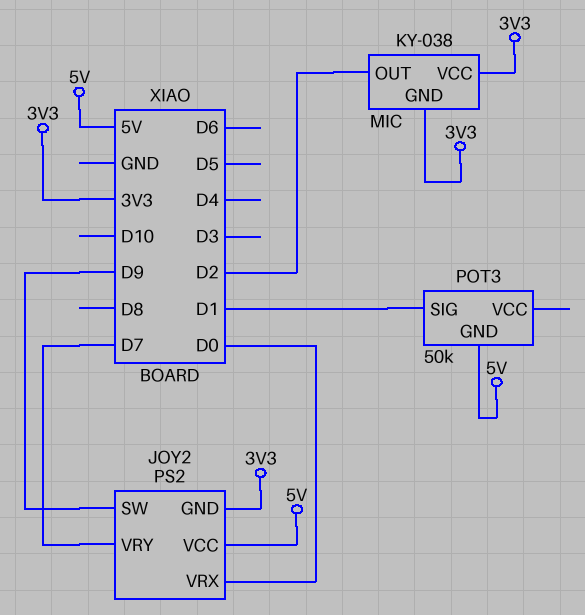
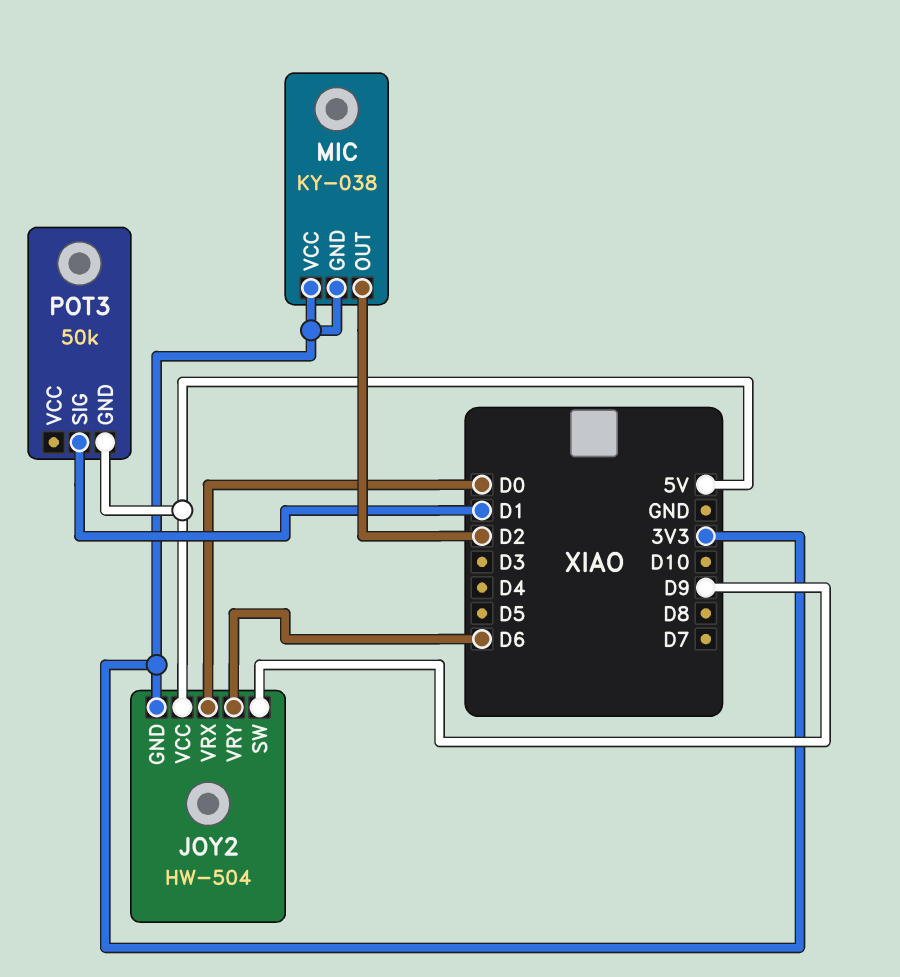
JOY2: PS2 -> HW-504
JOY2 pin VRY: D7 -> D6

